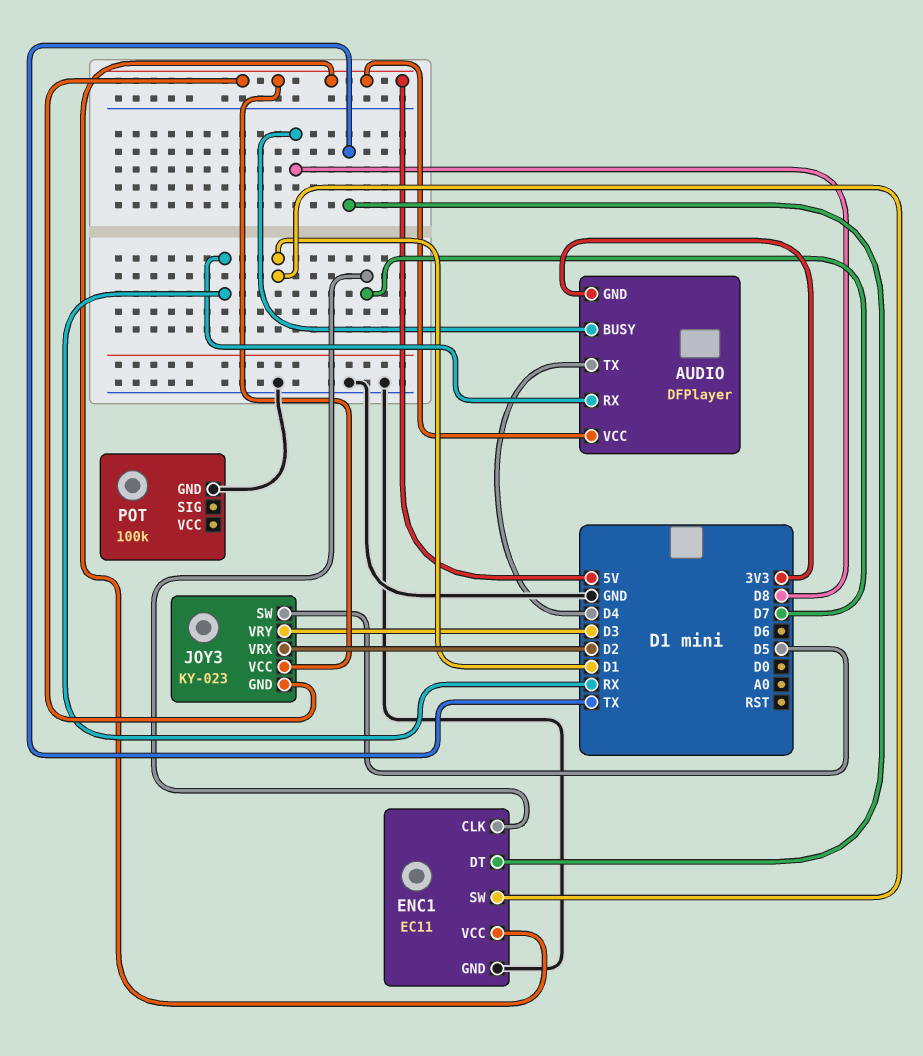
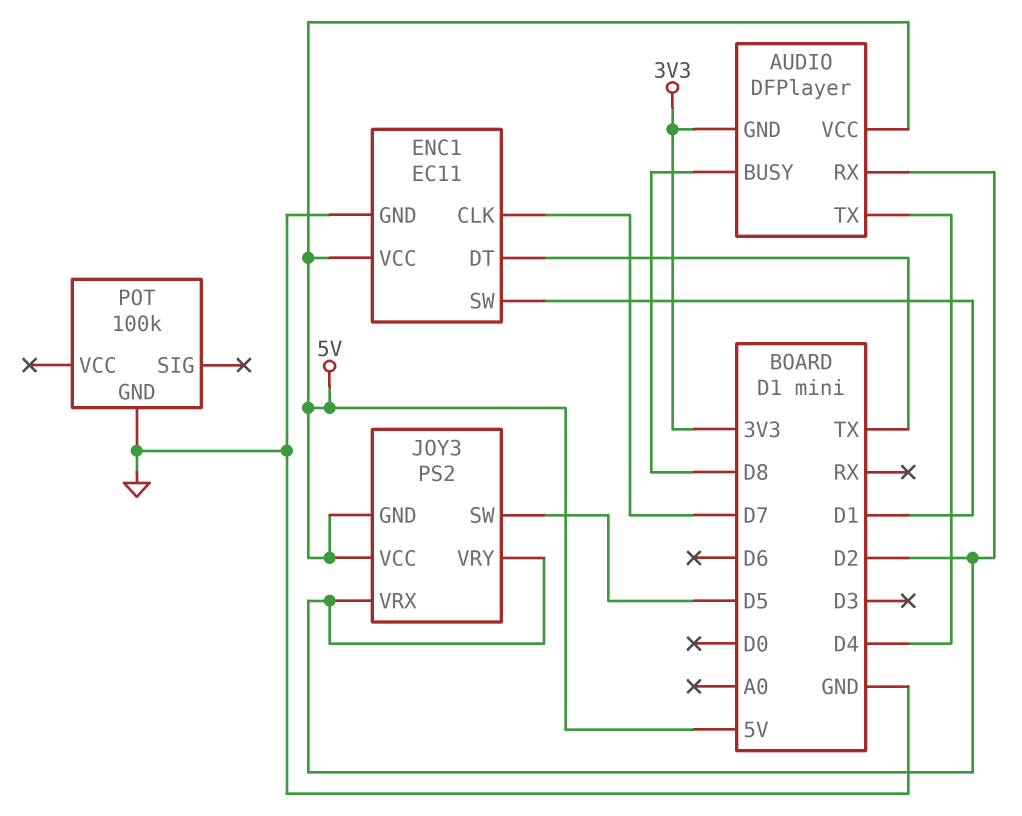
AUDIO pin RX: RX -> D2
JOY3: KY-023 -> PS2
JOY3 pin VRY: D3 -> D2

